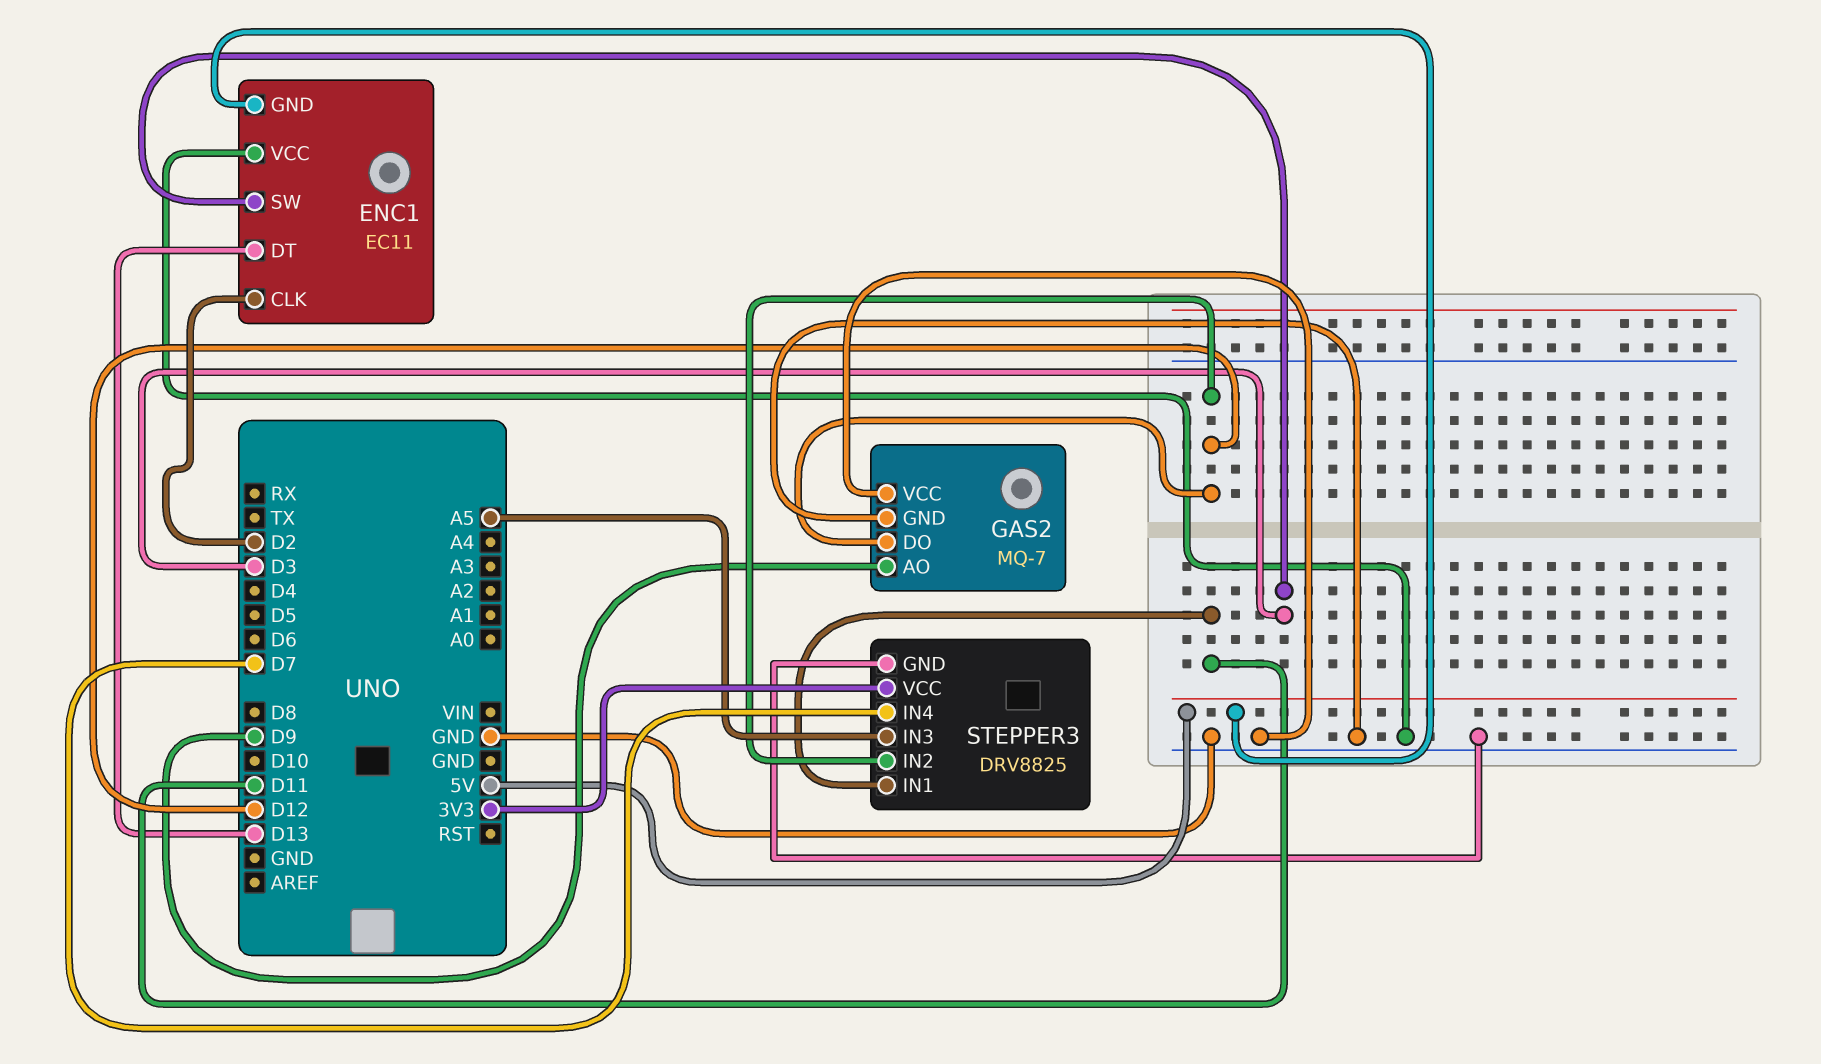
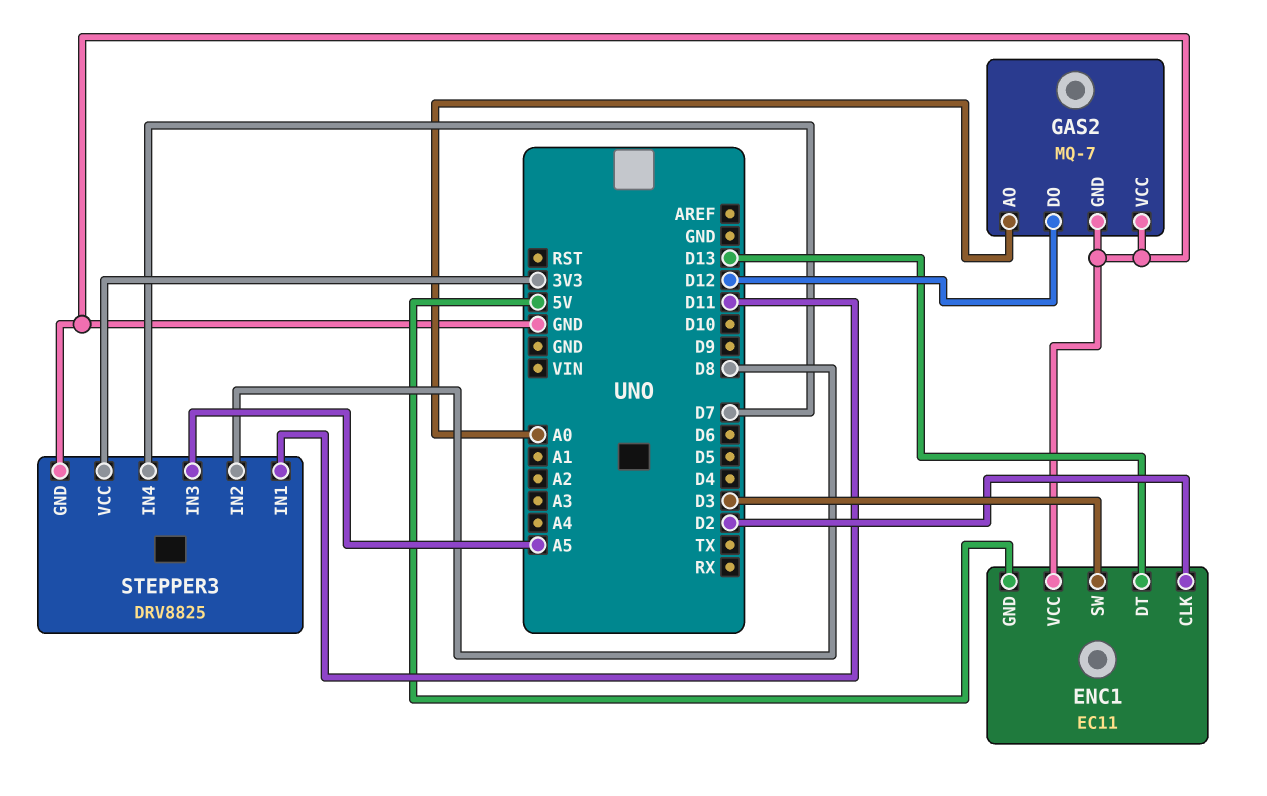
GAS2 pin AO: D9 -> A0
STEPPER3 pin IN2: D12 -> D8

